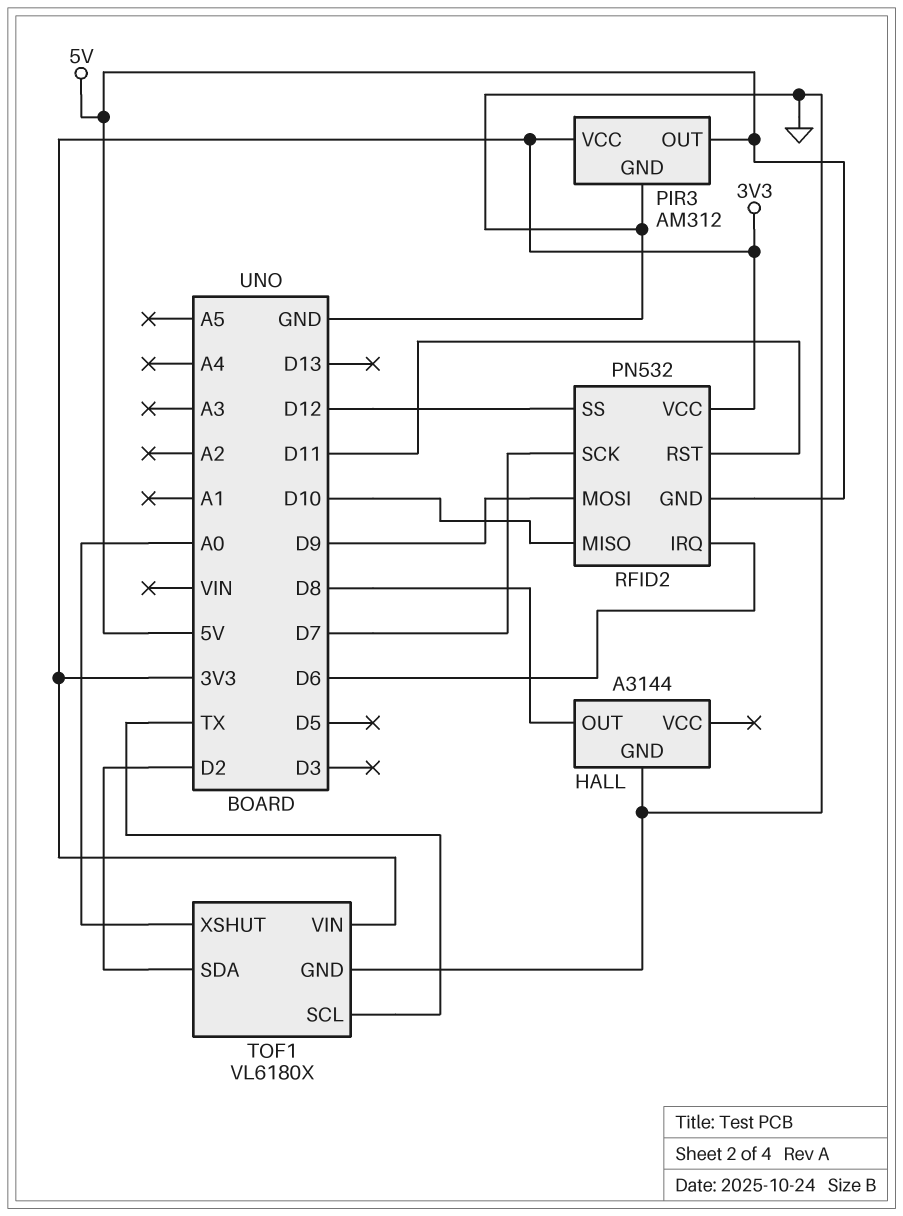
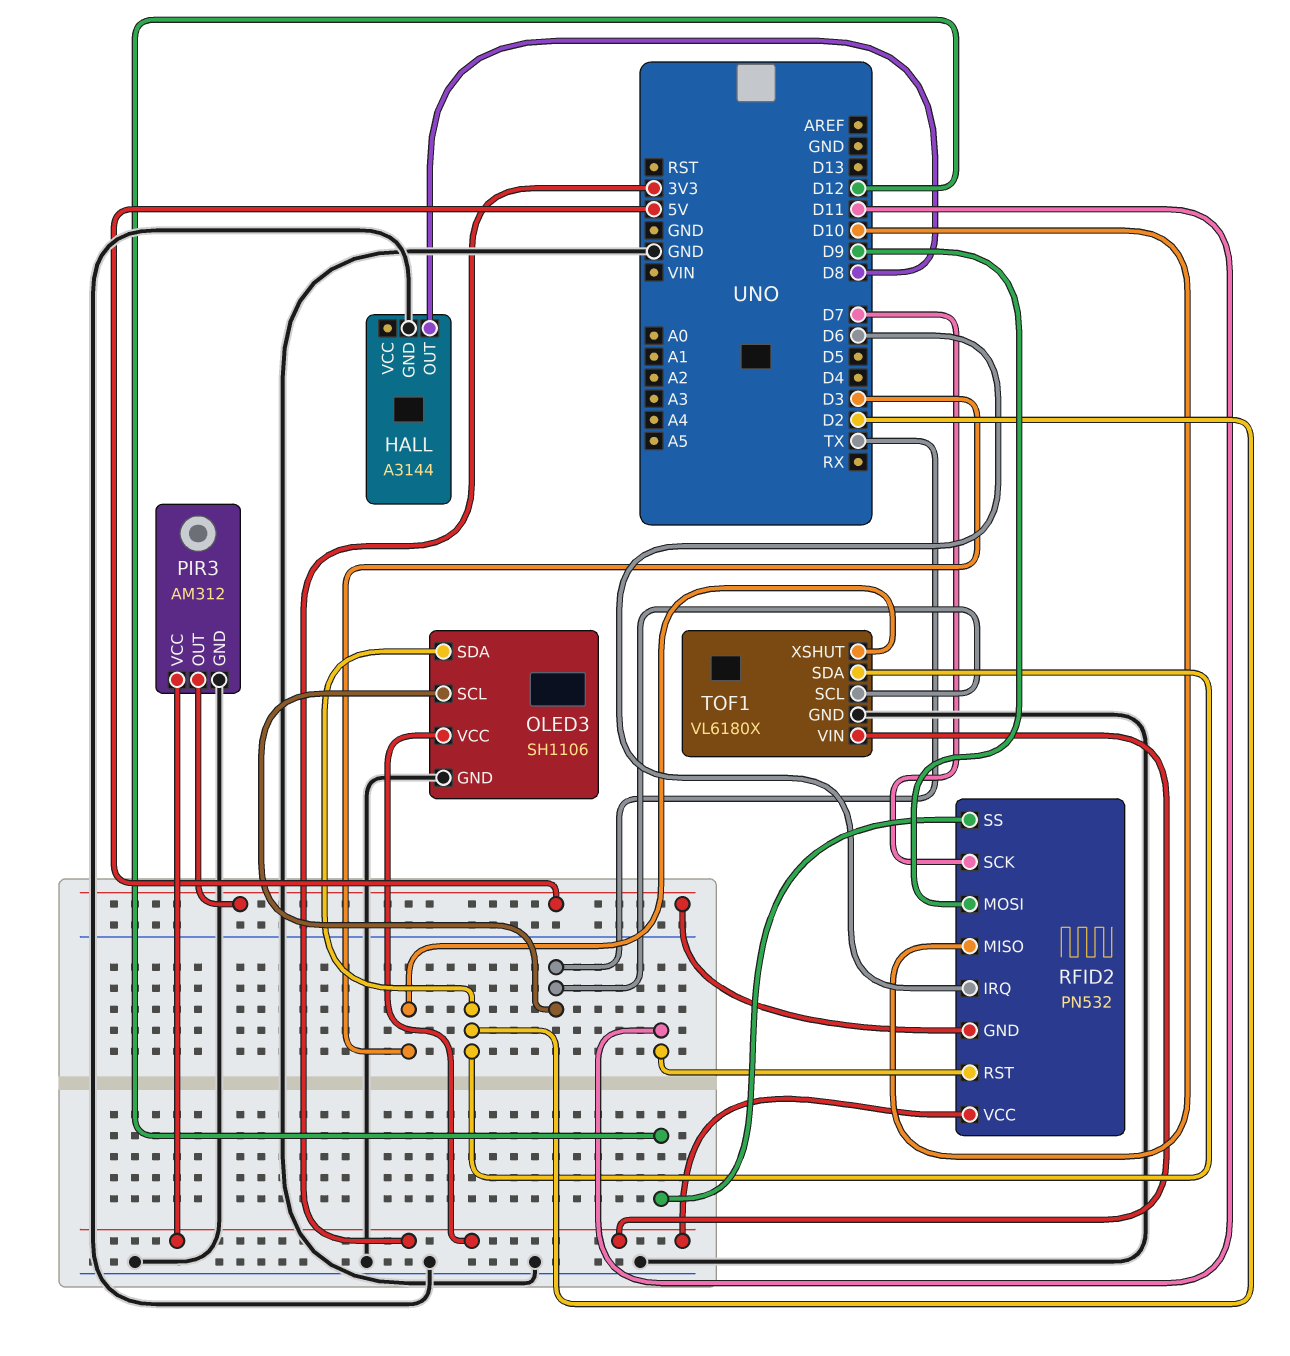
OLED3: none -> SH1106
OLED3 pin GND: none -> GND
OLED3 pin SCL: none -> TX
OLED3 pin SDA: none -> D2
OLED3 pin VCC: none -> 3V3
TOF1 pin XSHUT: A0 -> D3

